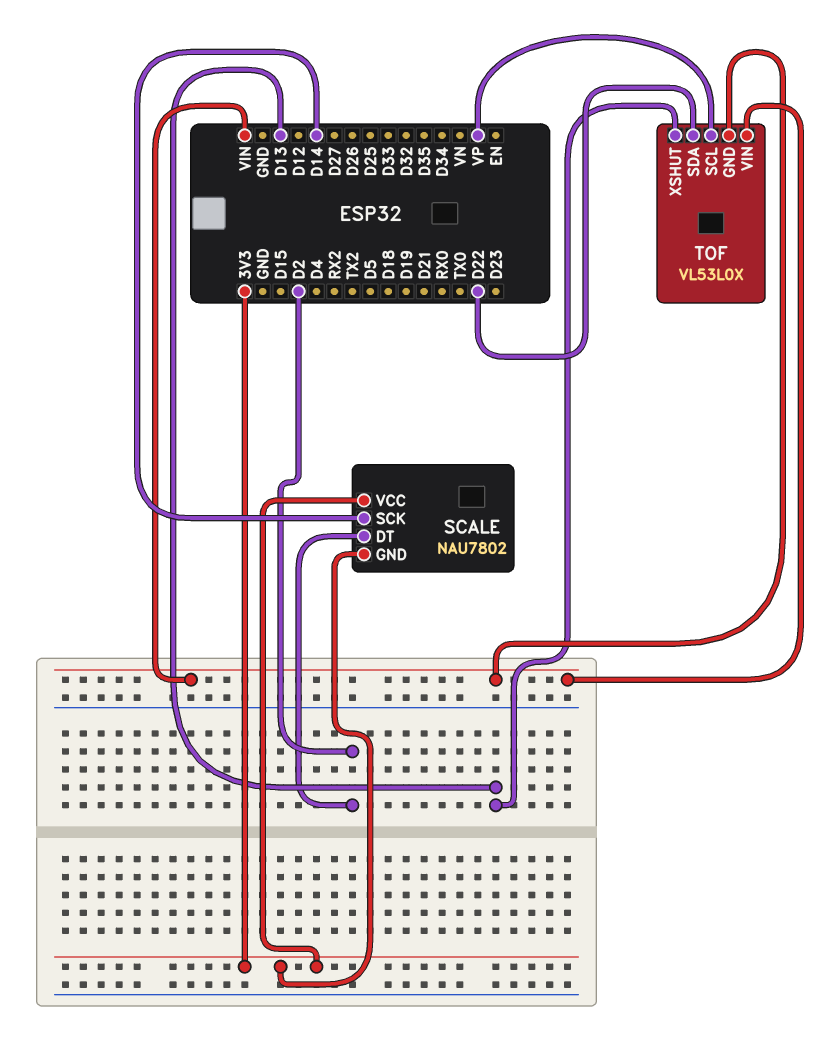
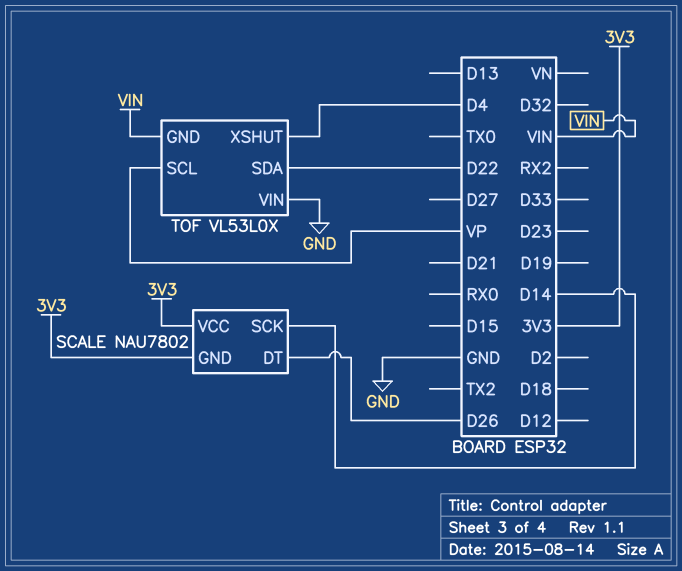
SCALE pin DT: D2 -> D26
TOF pin VIN: VIN -> GND
TOF pin XSHUT: D13 -> D4

